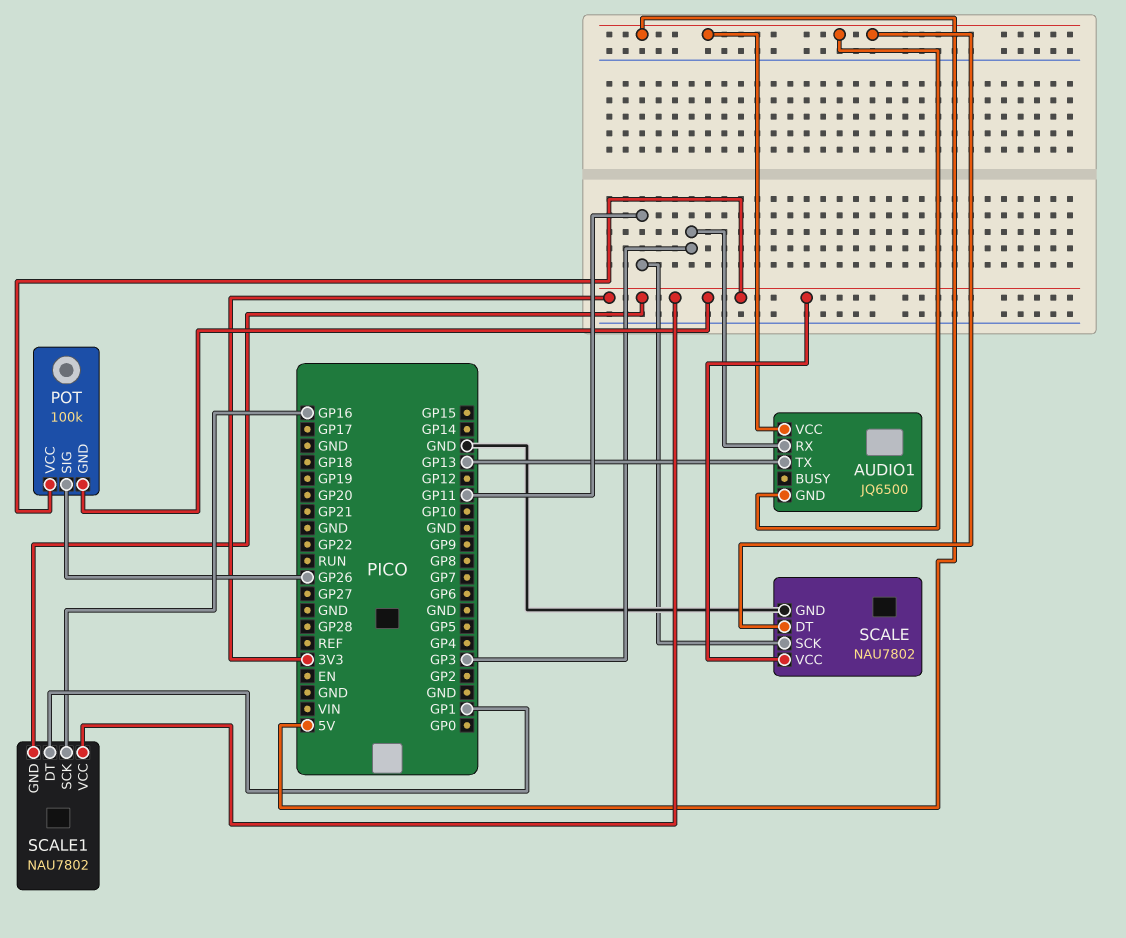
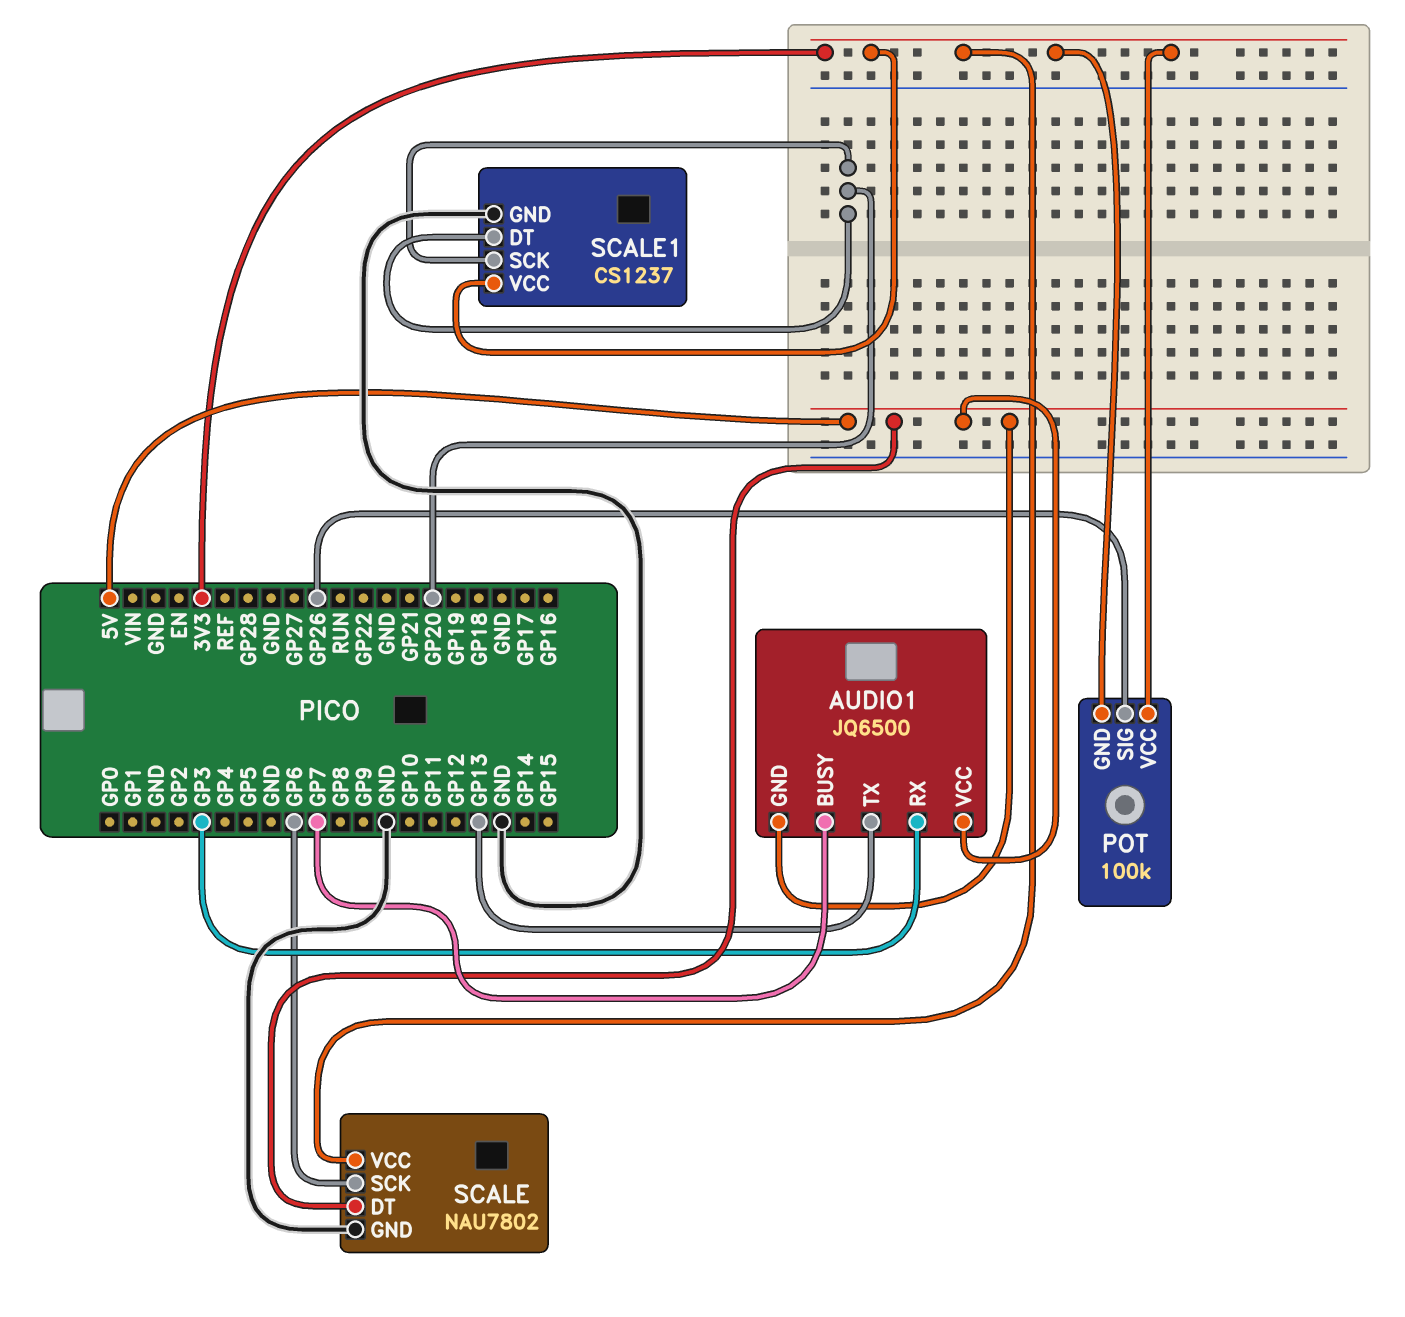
AUDIO1 pin BUSY: none -> GP7
SCALE pin SCK: GP11 -> GP6
SCALE1: NAU7802 -> CS1237
SCALE1 pin DT: GP1 -> GP20
SCALE1 pin GND: 3V3 -> GND
SCALE1 pin SCK: GP16 -> GP20

